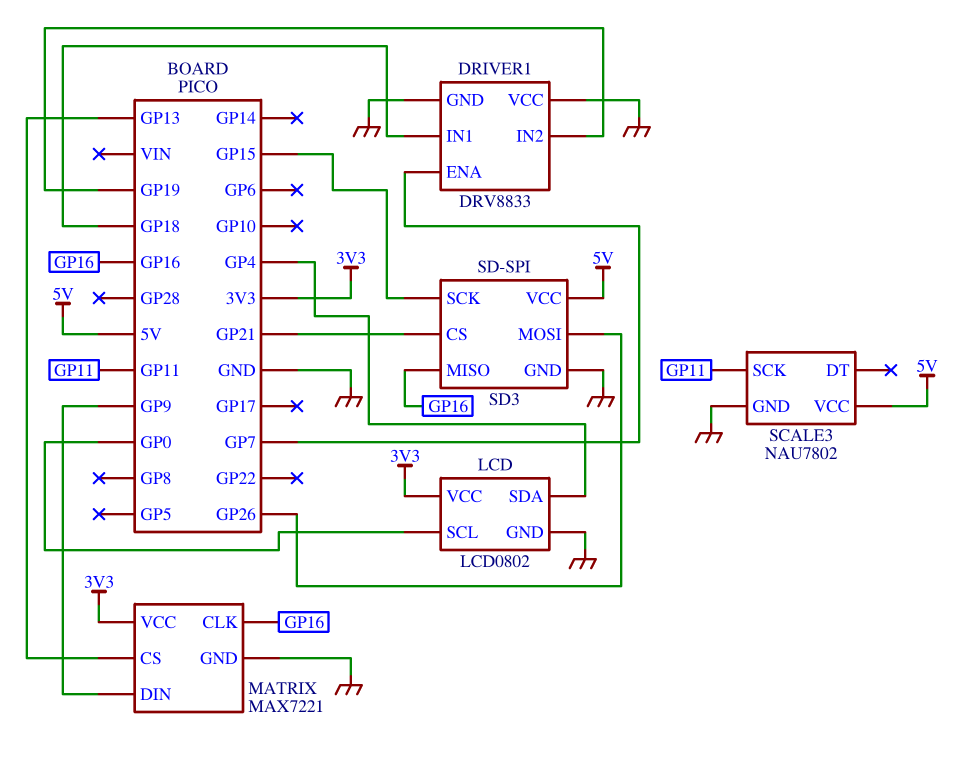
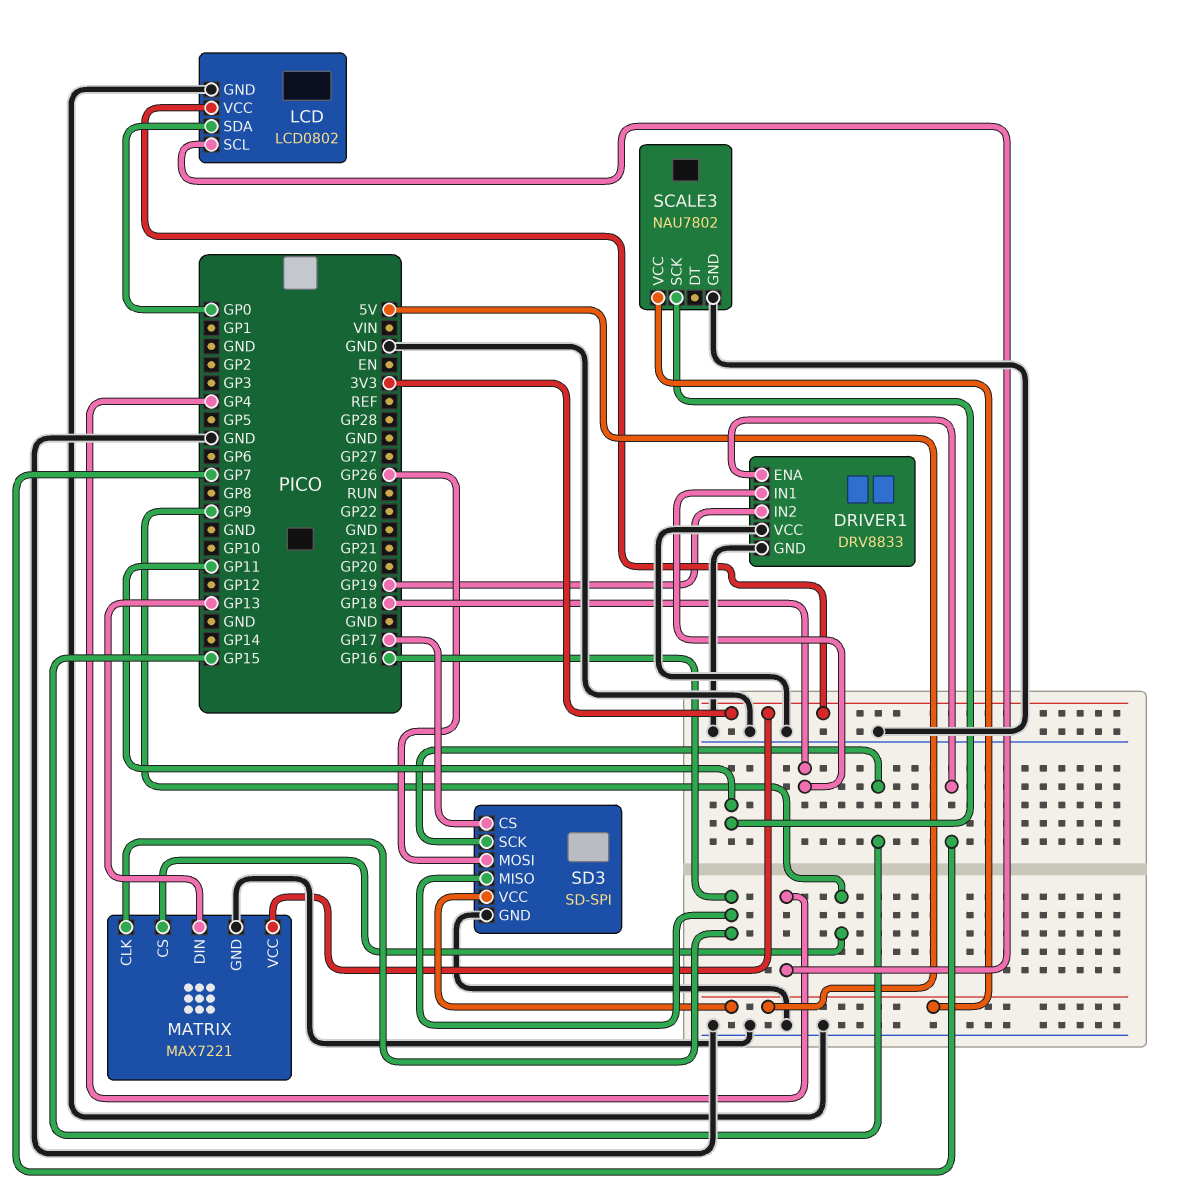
LCD pin SCL: GP0 -> GP4
LCD pin SDA: GP4 -> GP0
MATRIX pin CS: GP13 -> GP9
MATRIX pin DIN: GP9 -> GP13
SD3 pin CS: GP21 -> GP17

